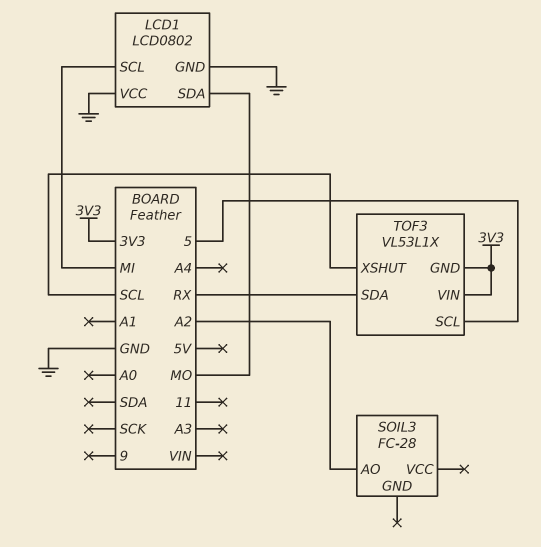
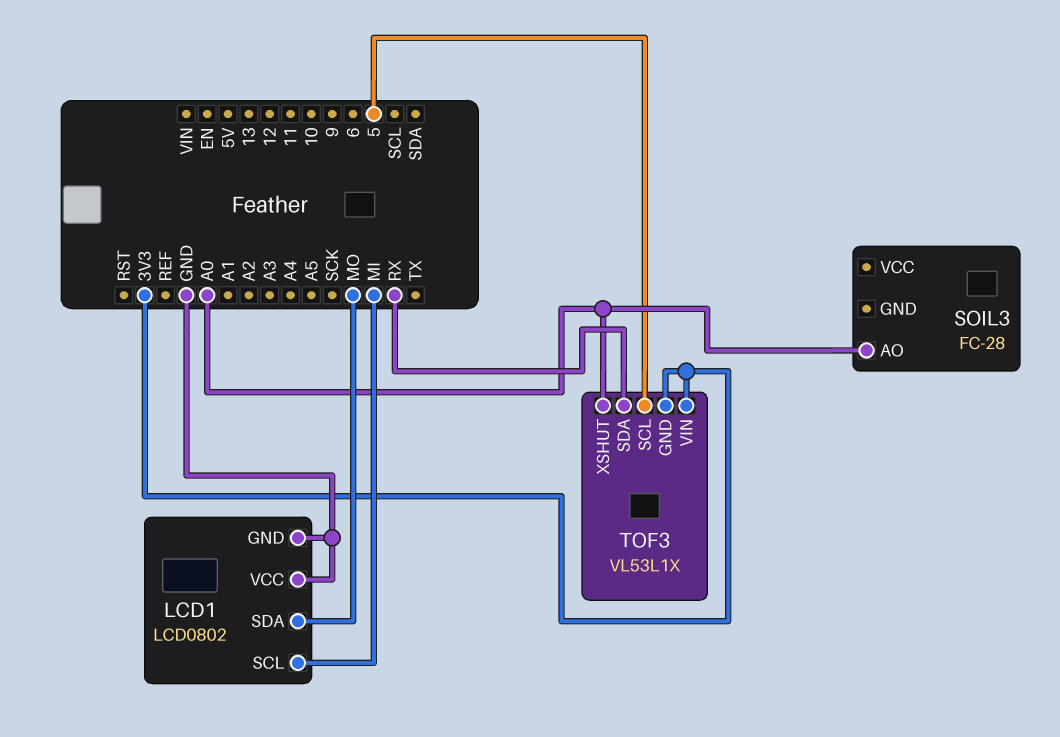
SOIL3 pin AO: A2 -> A0
TOF3 pin XSHUT: SCL -> A0

